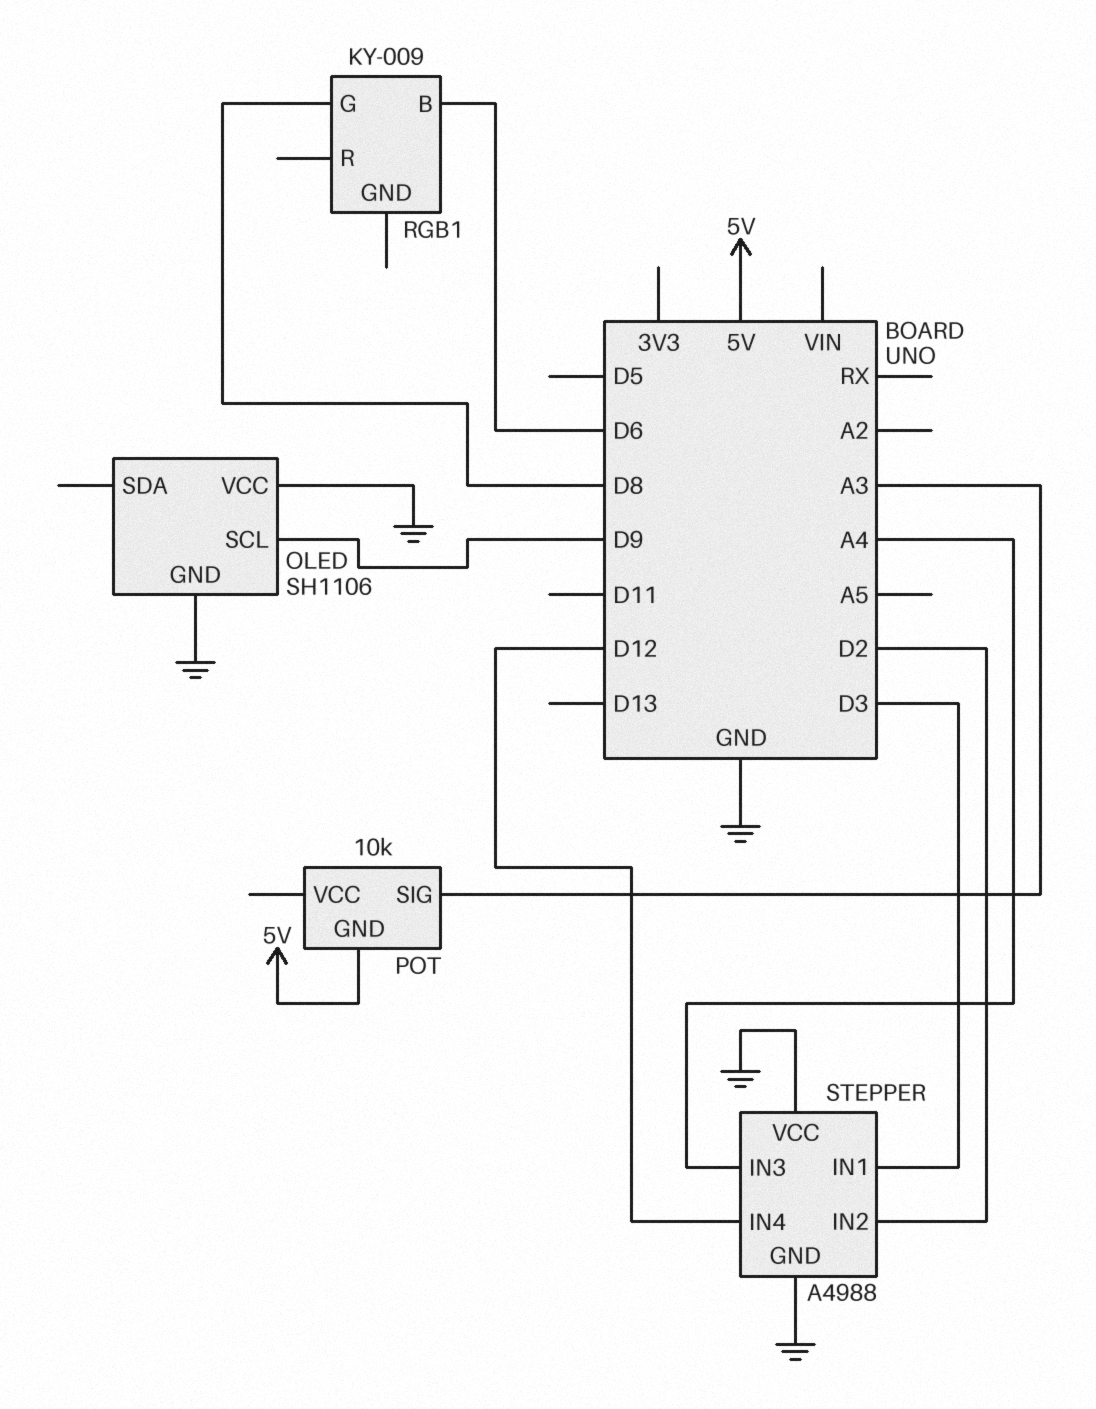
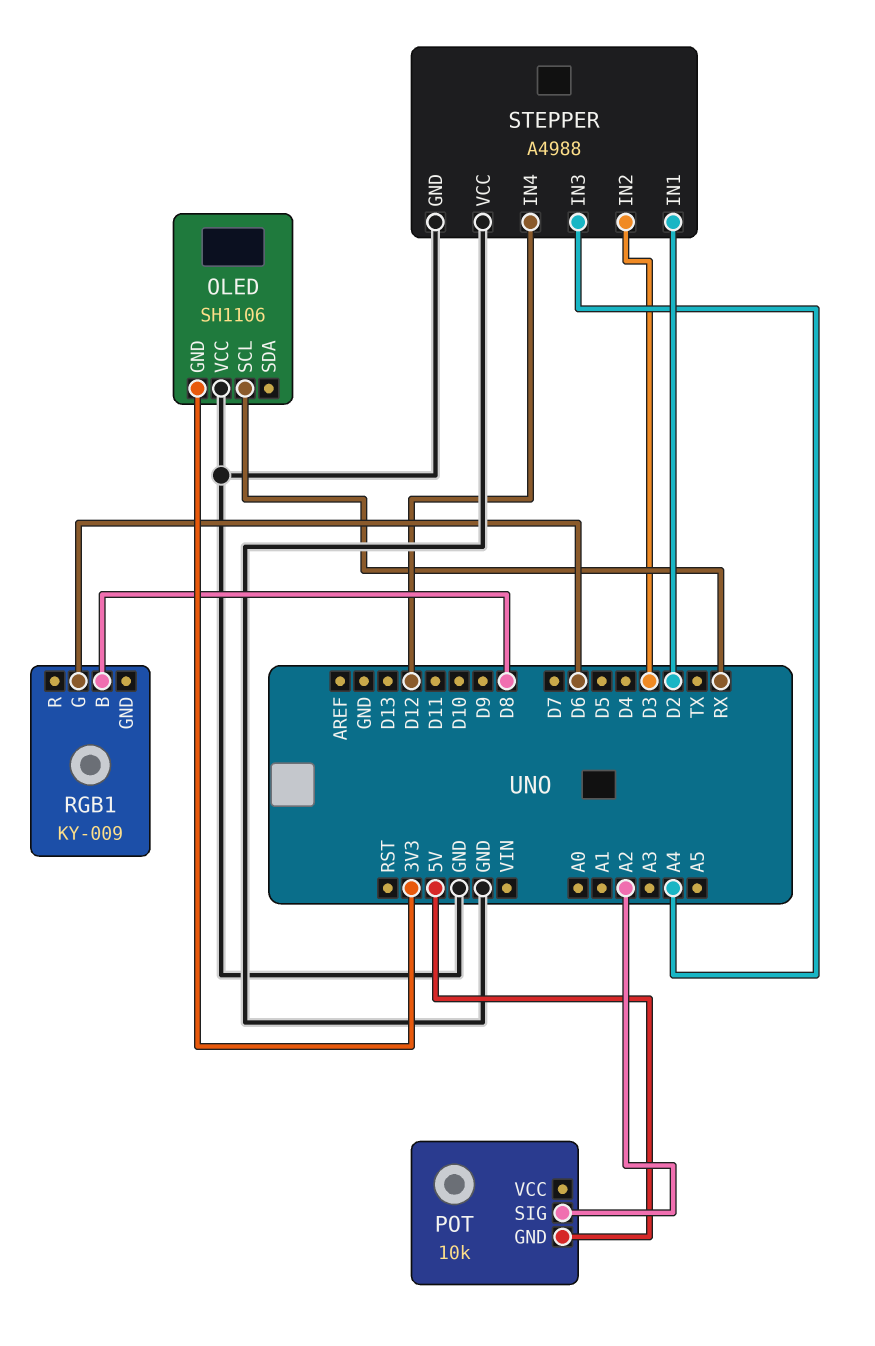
OLED pin GND: GND -> 3V3
OLED pin SCL: D9 -> RX
POT pin SIG: A3 -> A2
RGB1 pin B: D6 -> D8
RGB1 pin G: D8 -> D6
STEPPER pin IN1: D3 -> D2
STEPPER pin IN2: D2 -> D3

